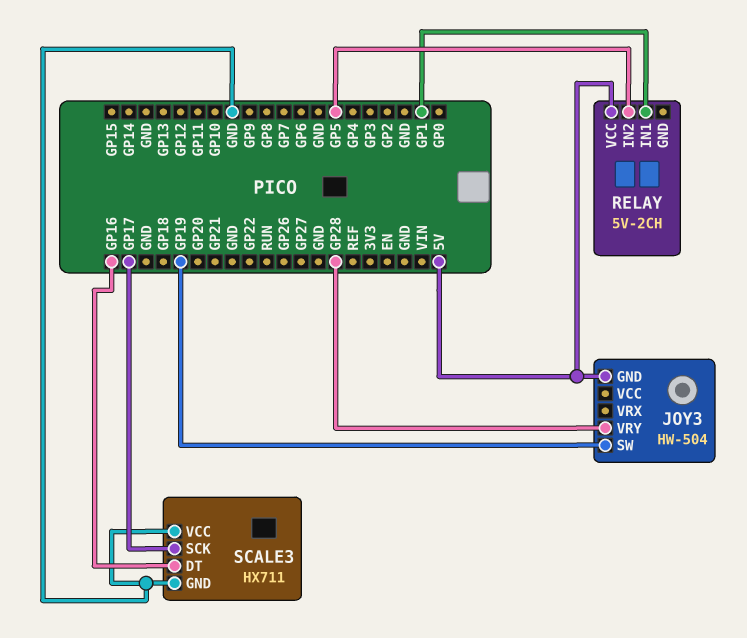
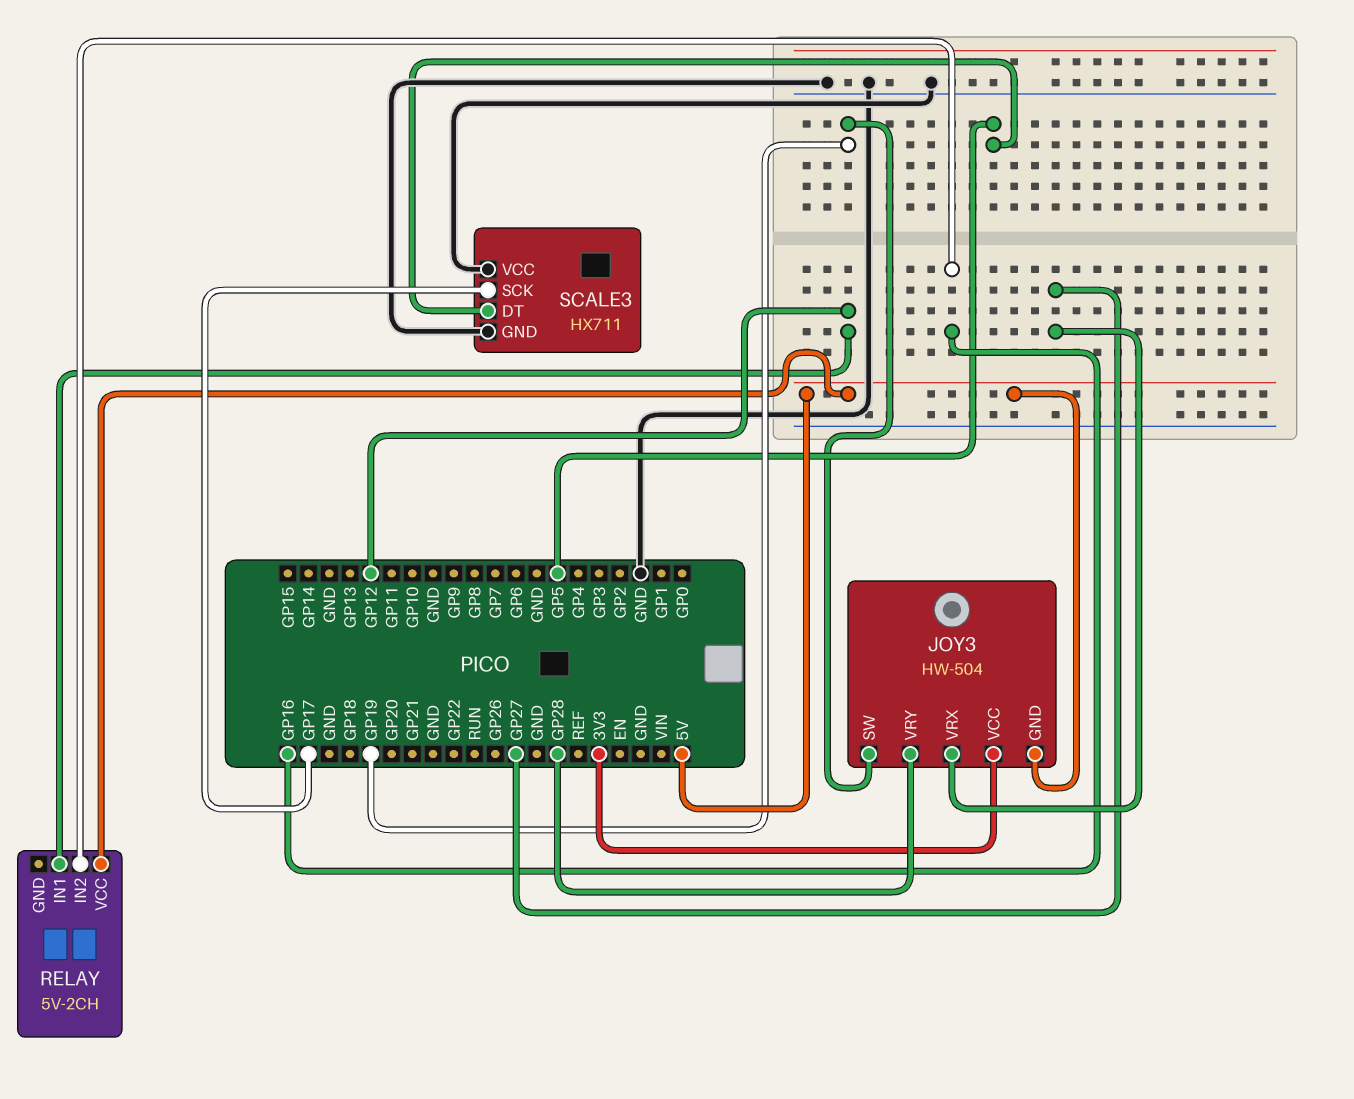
JOY3 pin VCC: none -> 3V3
JOY3 pin VRX: none -> GP27
RELAY pin IN1: GP1 -> GP12
RELAY pin IN2: GP5 -> GP16
SCALE3 pin DT: GP16 -> GP5

